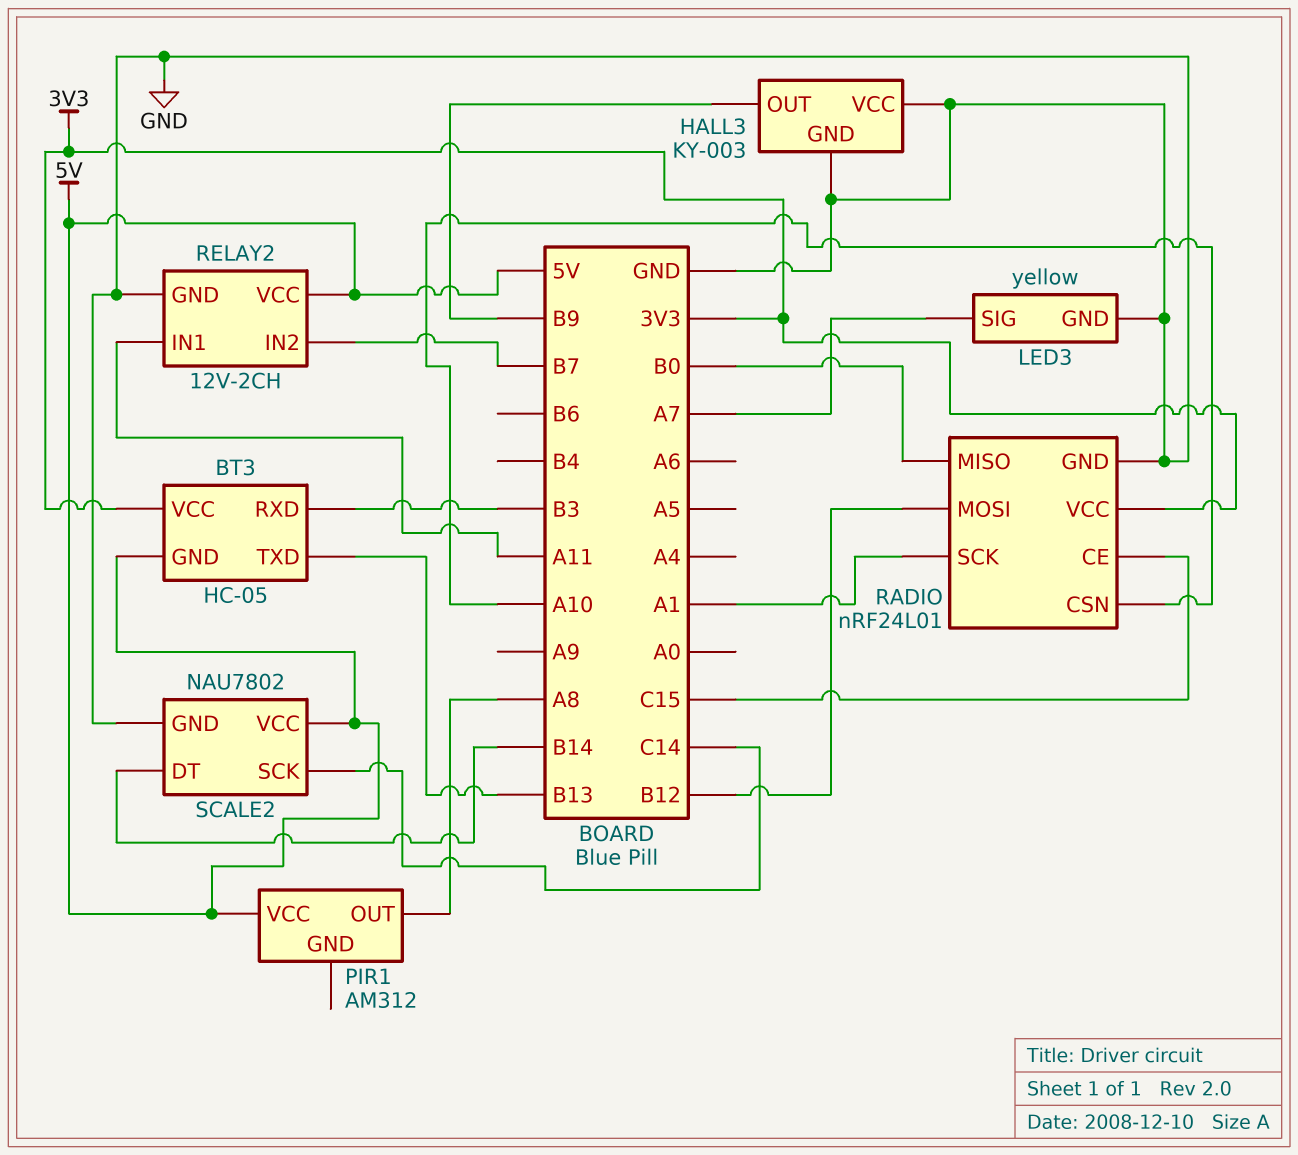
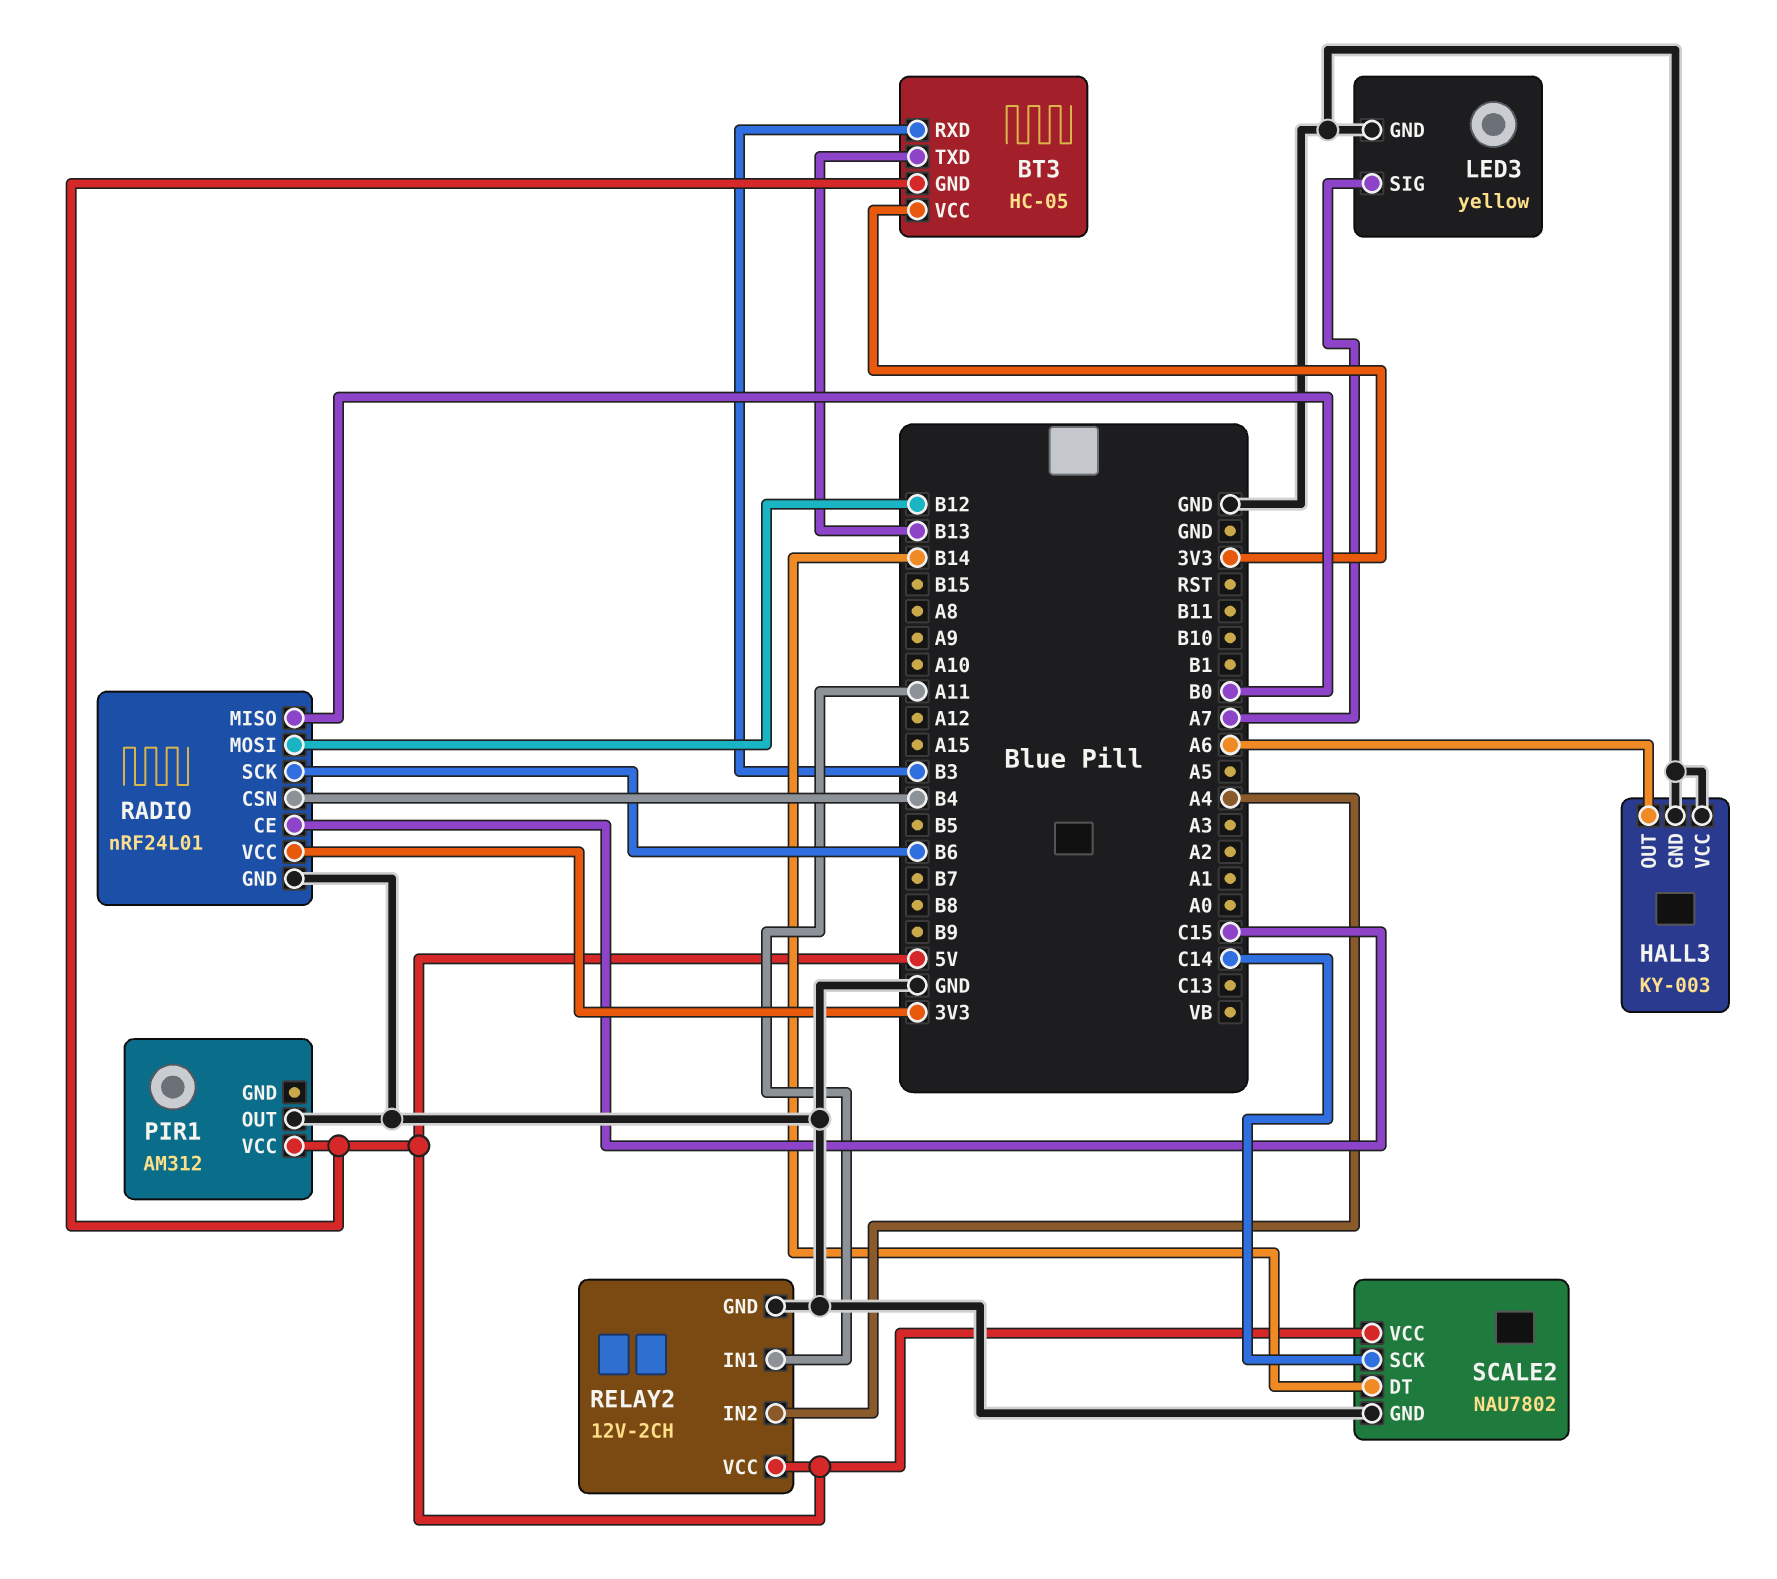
HALL3 pin OUT: B9 -> A6
PIR1 pin OUT: A8 -> GND
RADIO pin CSN: A10 -> B4
RADIO pin SCK: A1 -> B6
RELAY2 pin IN2: B7 -> A4

